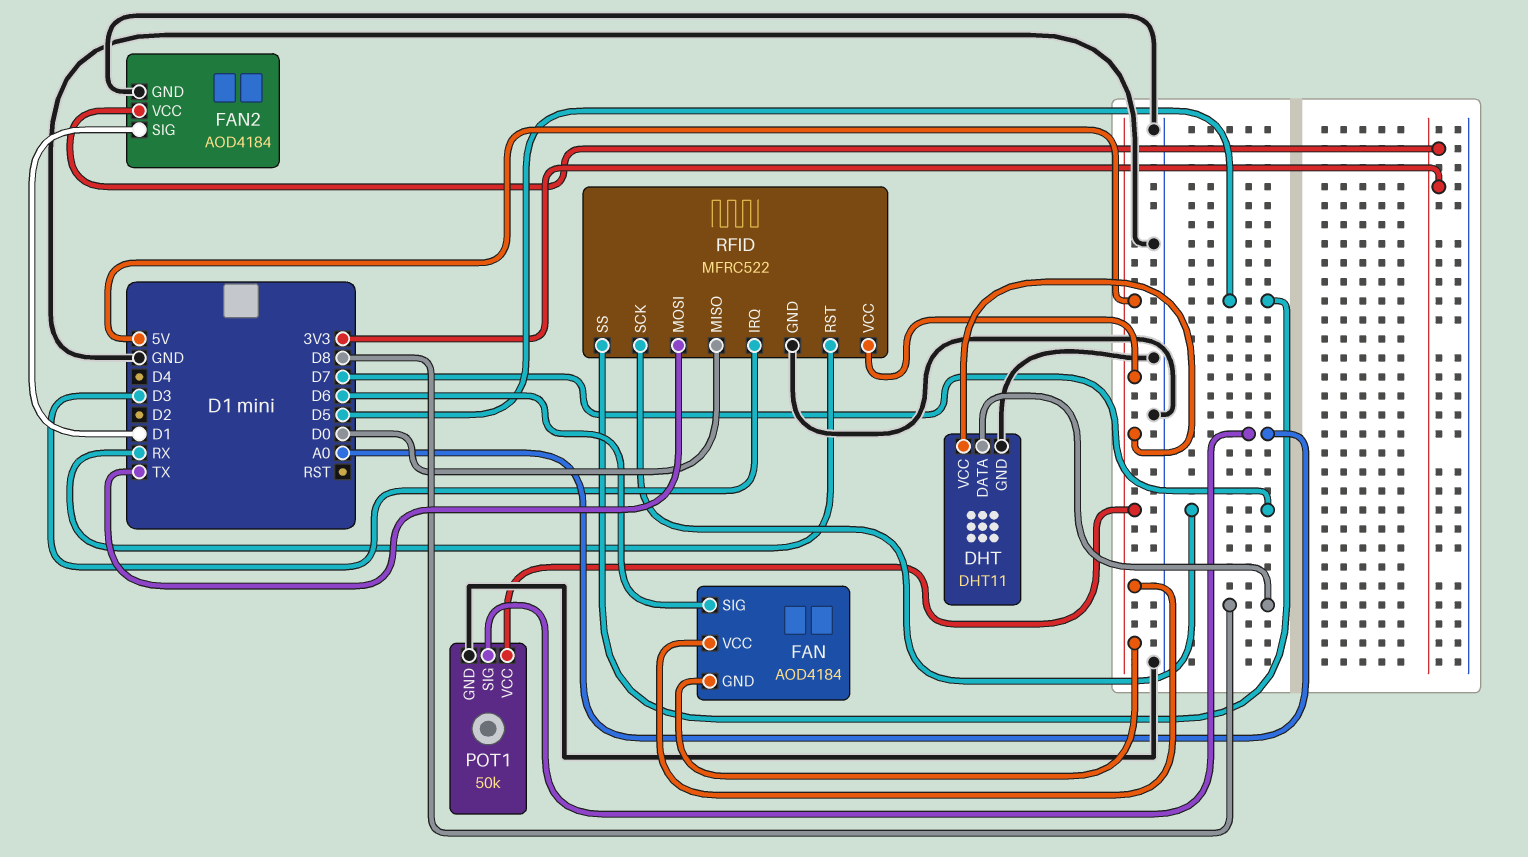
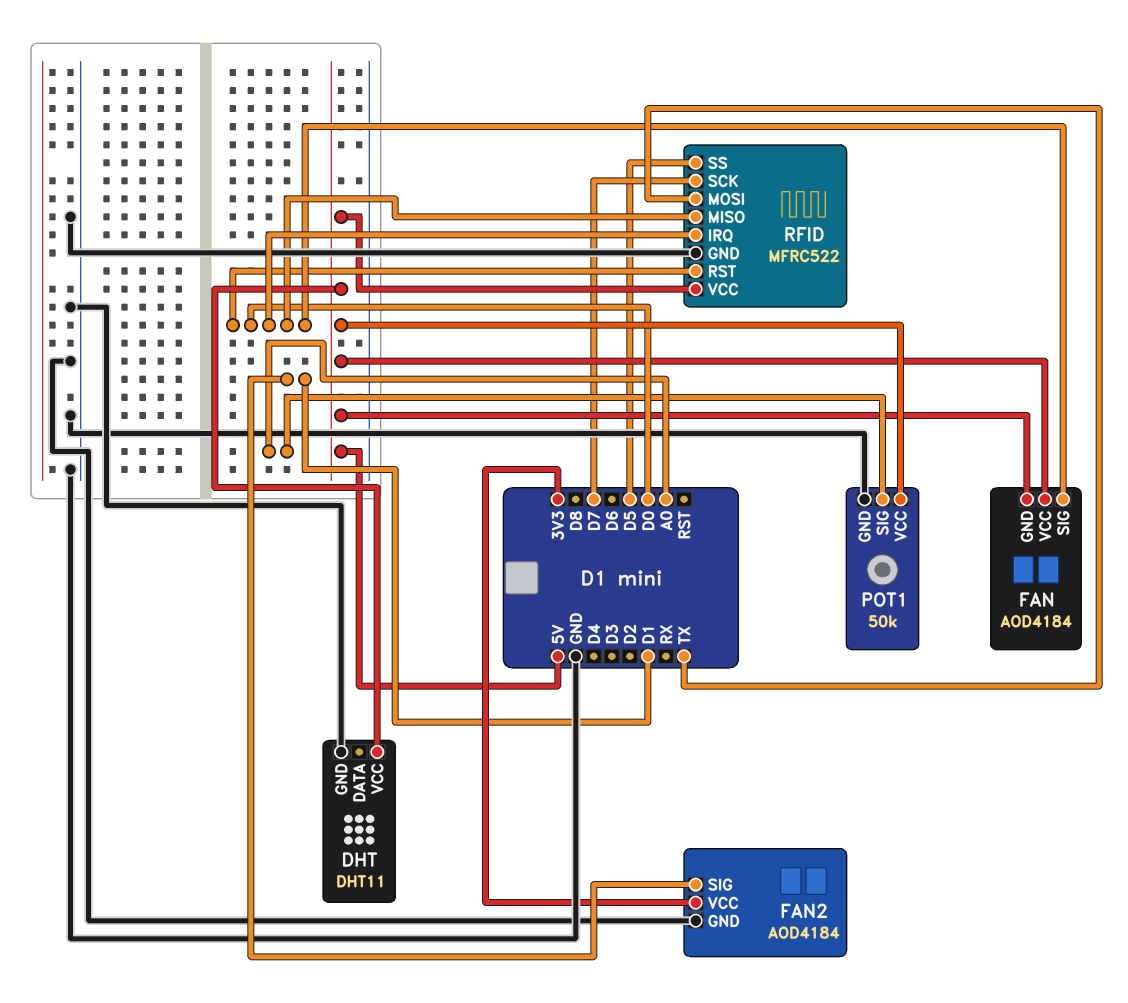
DHT pin DATA: D8 -> none
FAN pin SIG: D6 -> D0
RFID pin IRQ: D3 -> D0
RFID pin RST: RX -> D0

